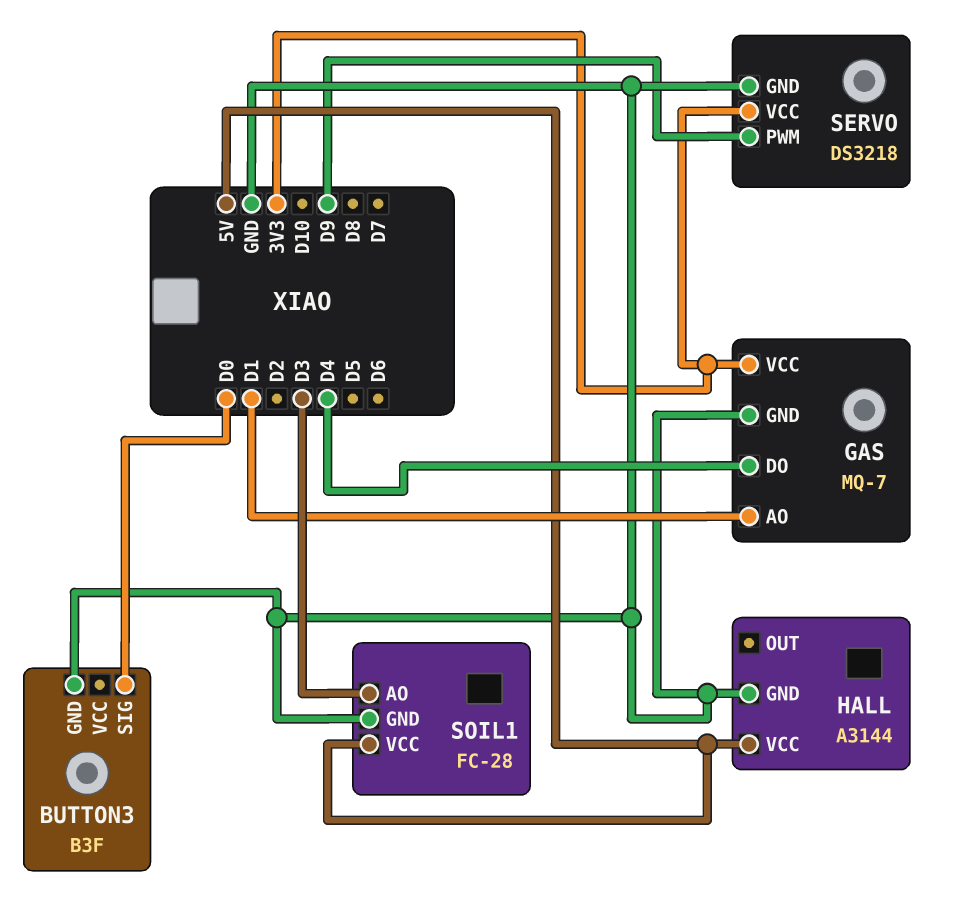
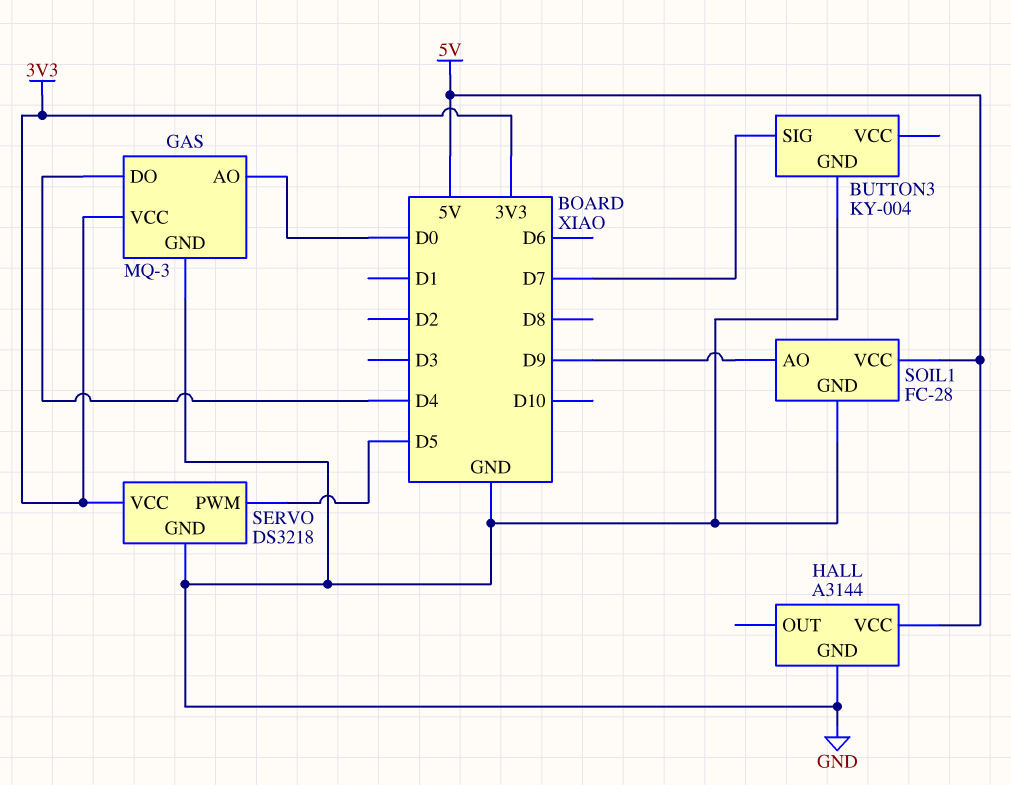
BUTTON3: B3F -> KY-004
BUTTON3 pin SIG: D0 -> D7
GAS: MQ-7 -> MQ-3
GAS pin AO: D1 -> D0
SERVO pin PWM: D9 -> D5
SOIL1 pin AO: D3 -> D9

